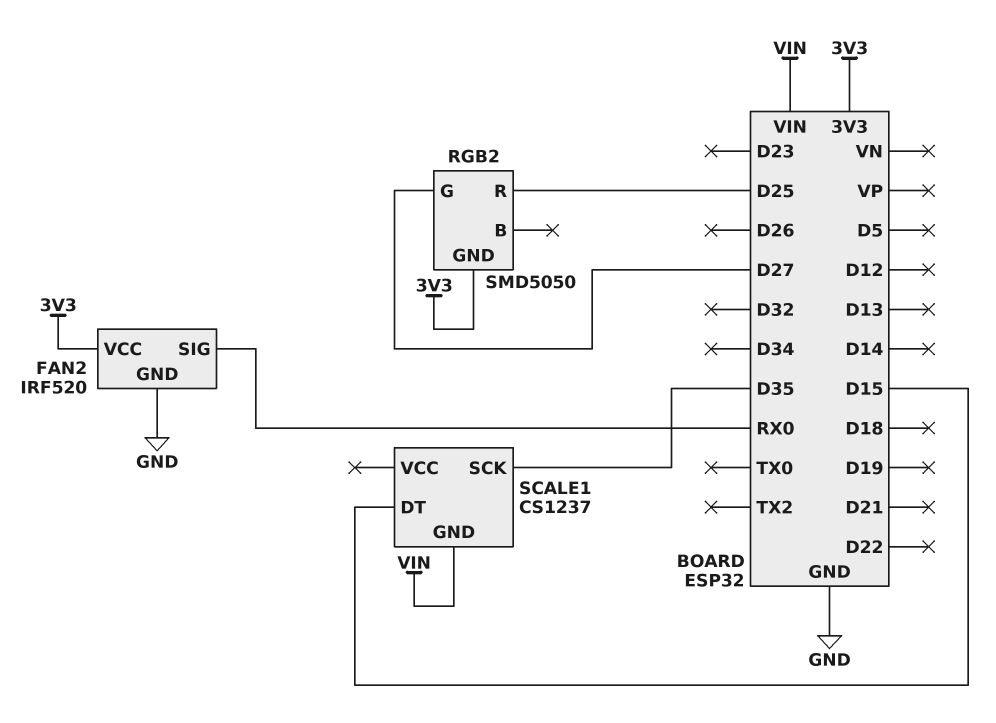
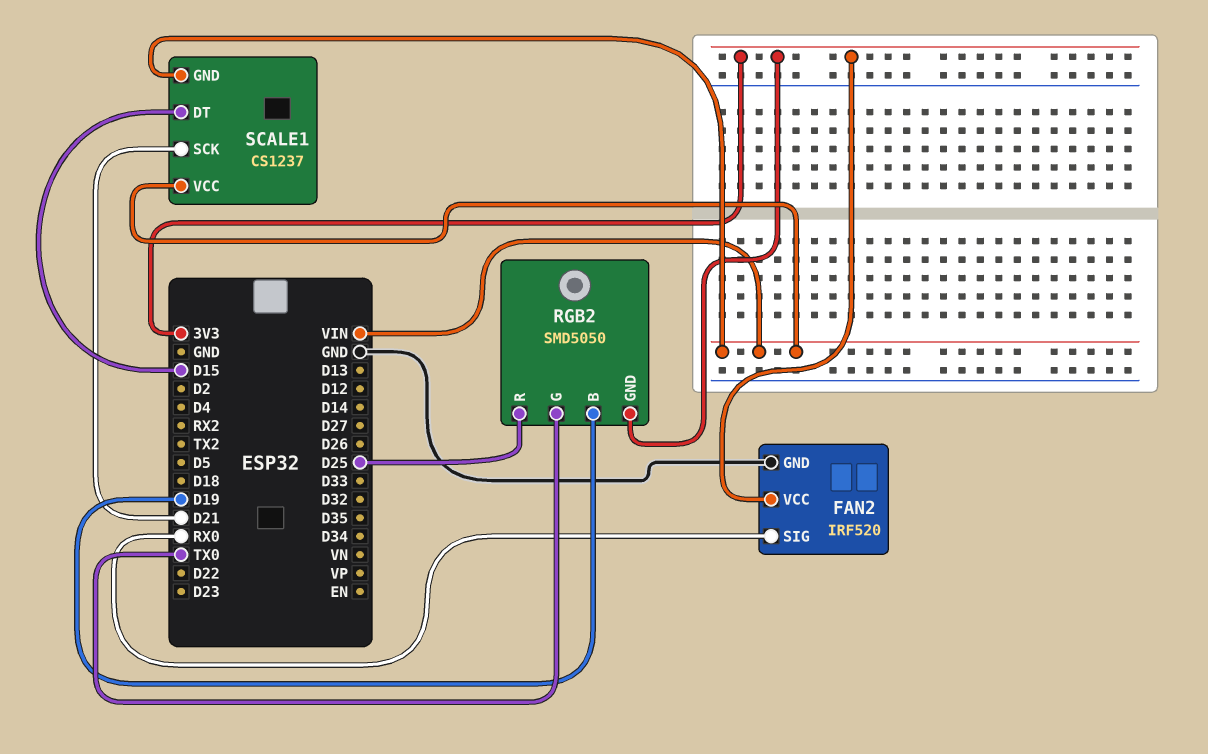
RGB2 pin B: none -> D19
RGB2 pin G: D27 -> TX0
SCALE1 pin SCK: D35 -> D21
SCALE1 pin VCC: none -> VIN

